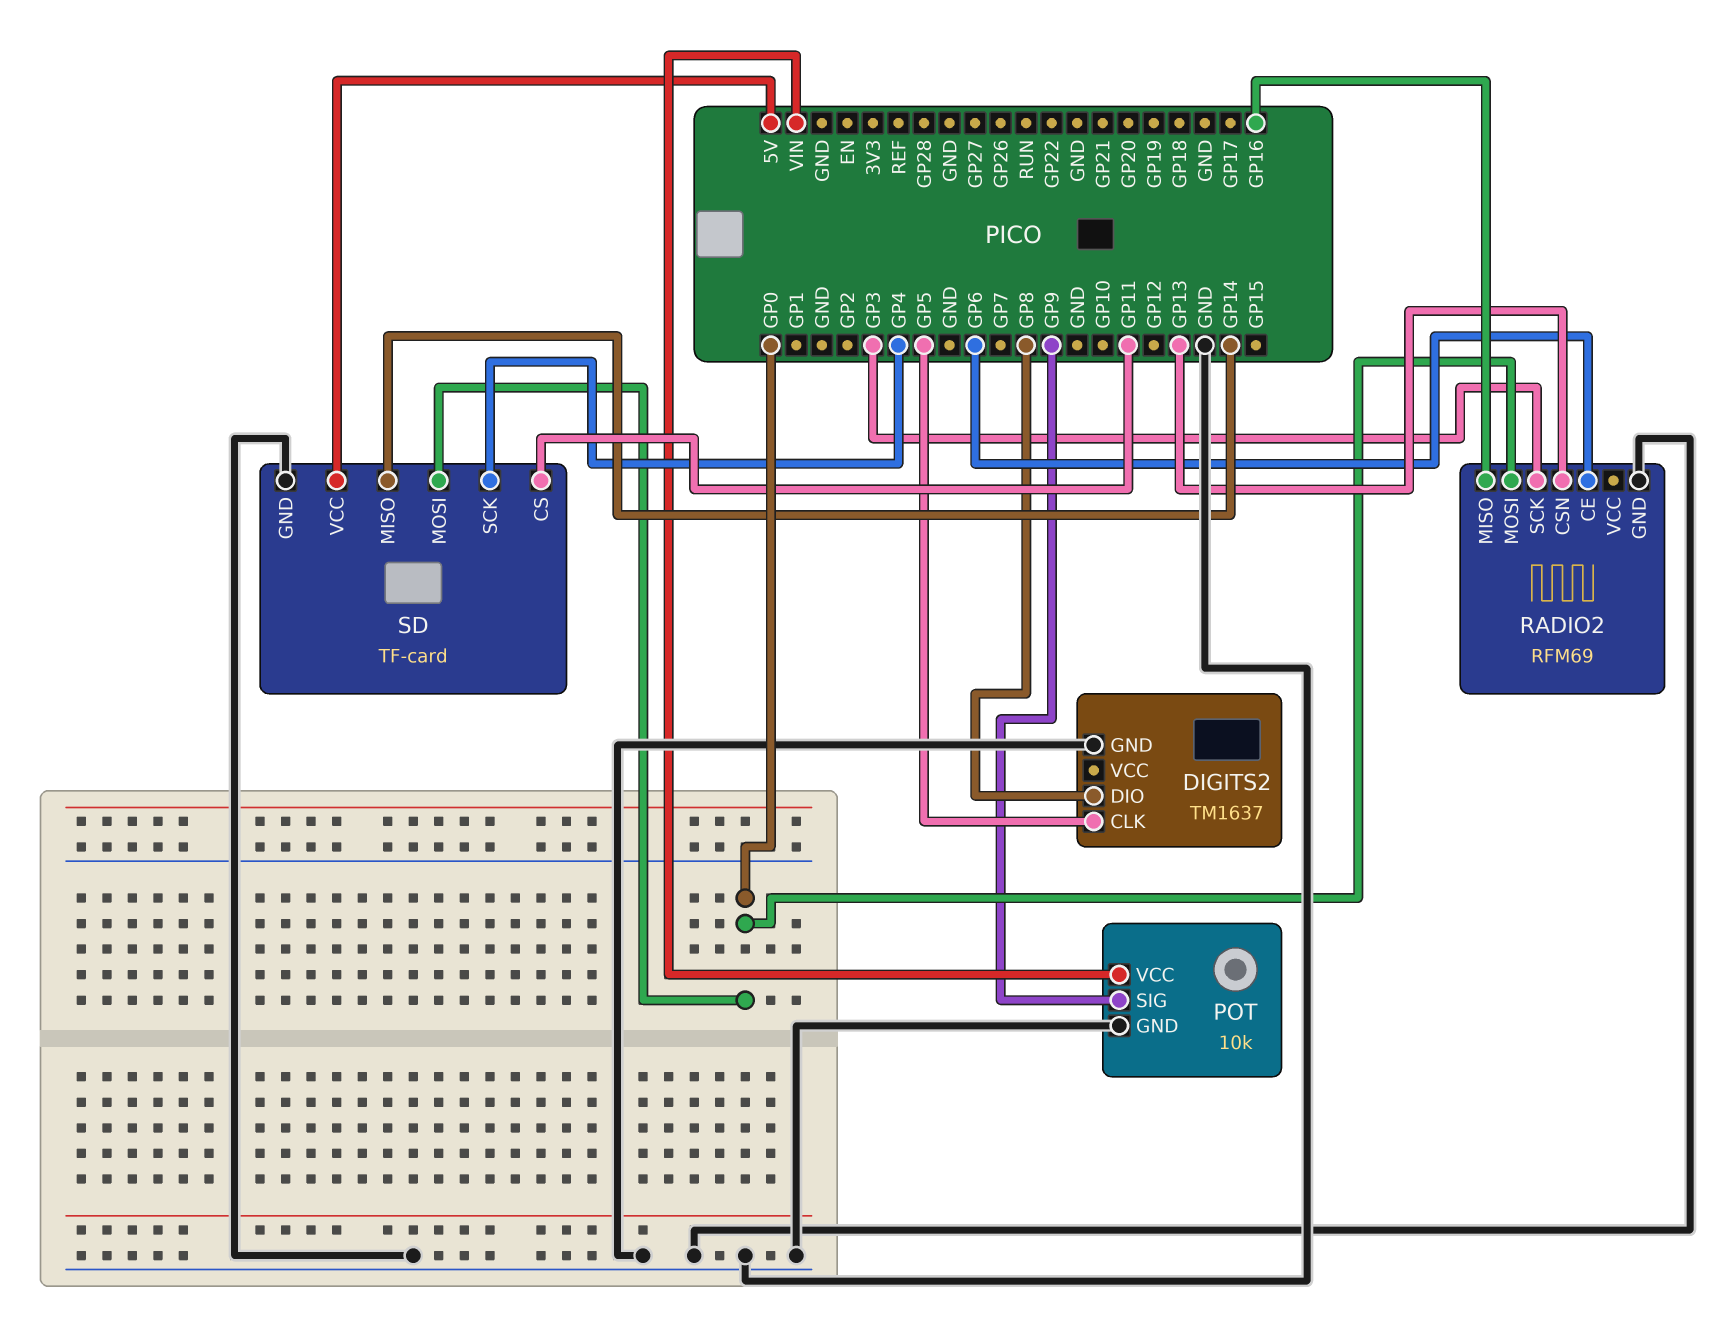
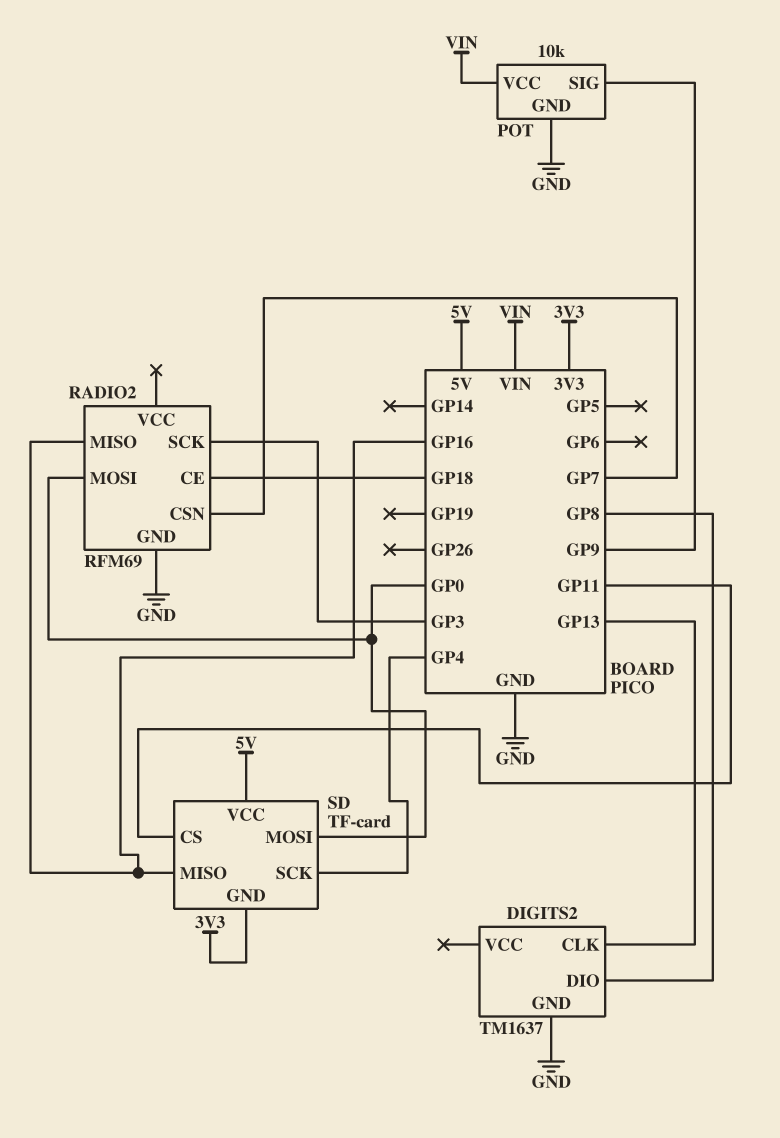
DIGITS2 pin CLK: GP5 -> GP13
RADIO2 pin CE: GP6 -> GP18
RADIO2 pin CSN: GP13 -> GP7
SD pin GND: GND -> 3V3
SD pin MISO: GP14 -> GP16

